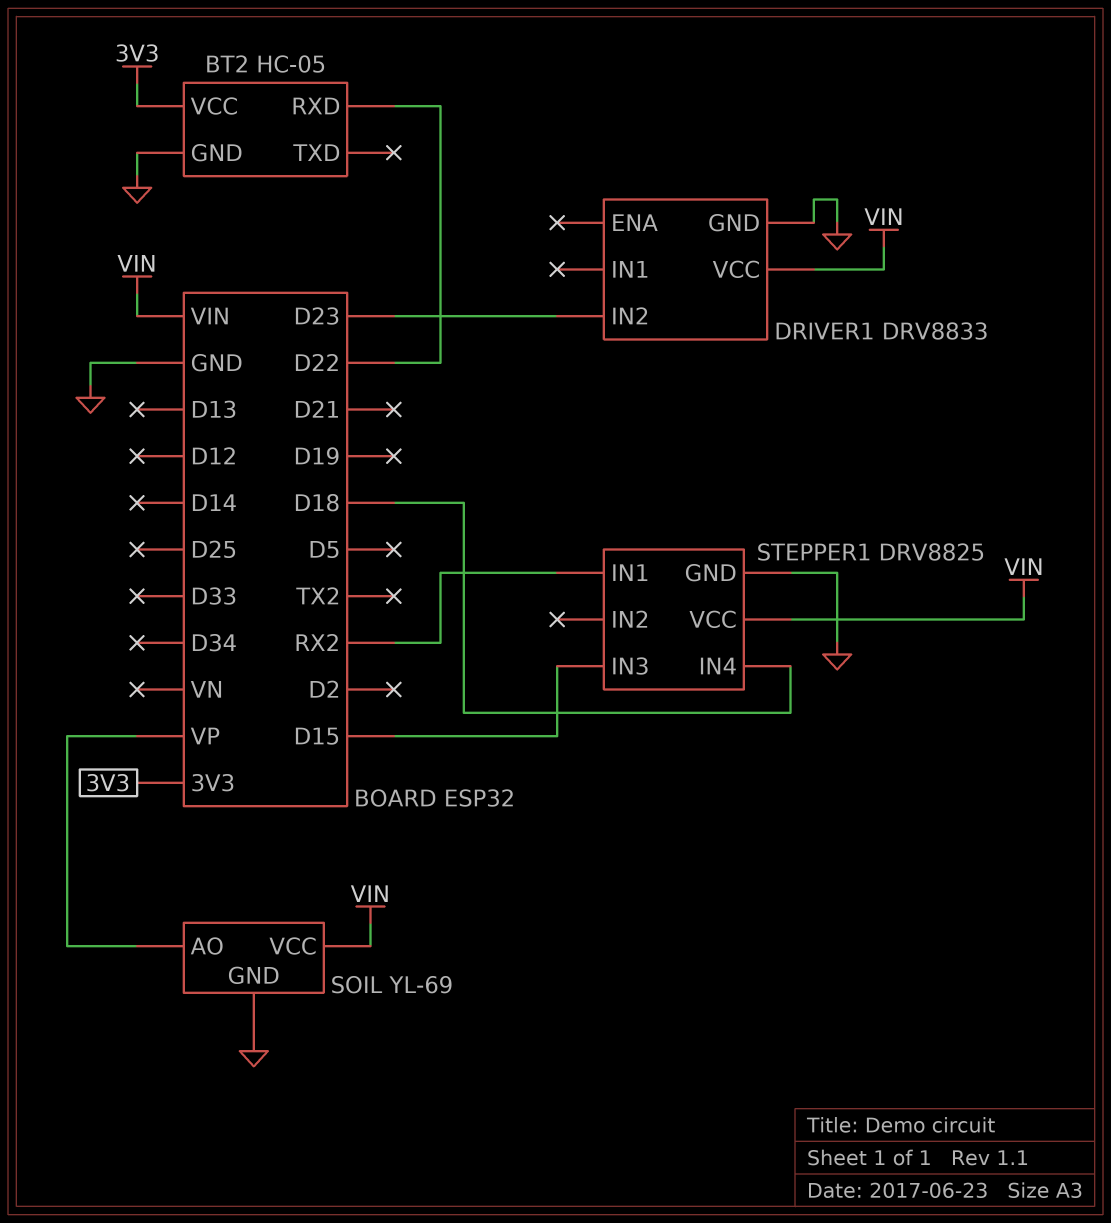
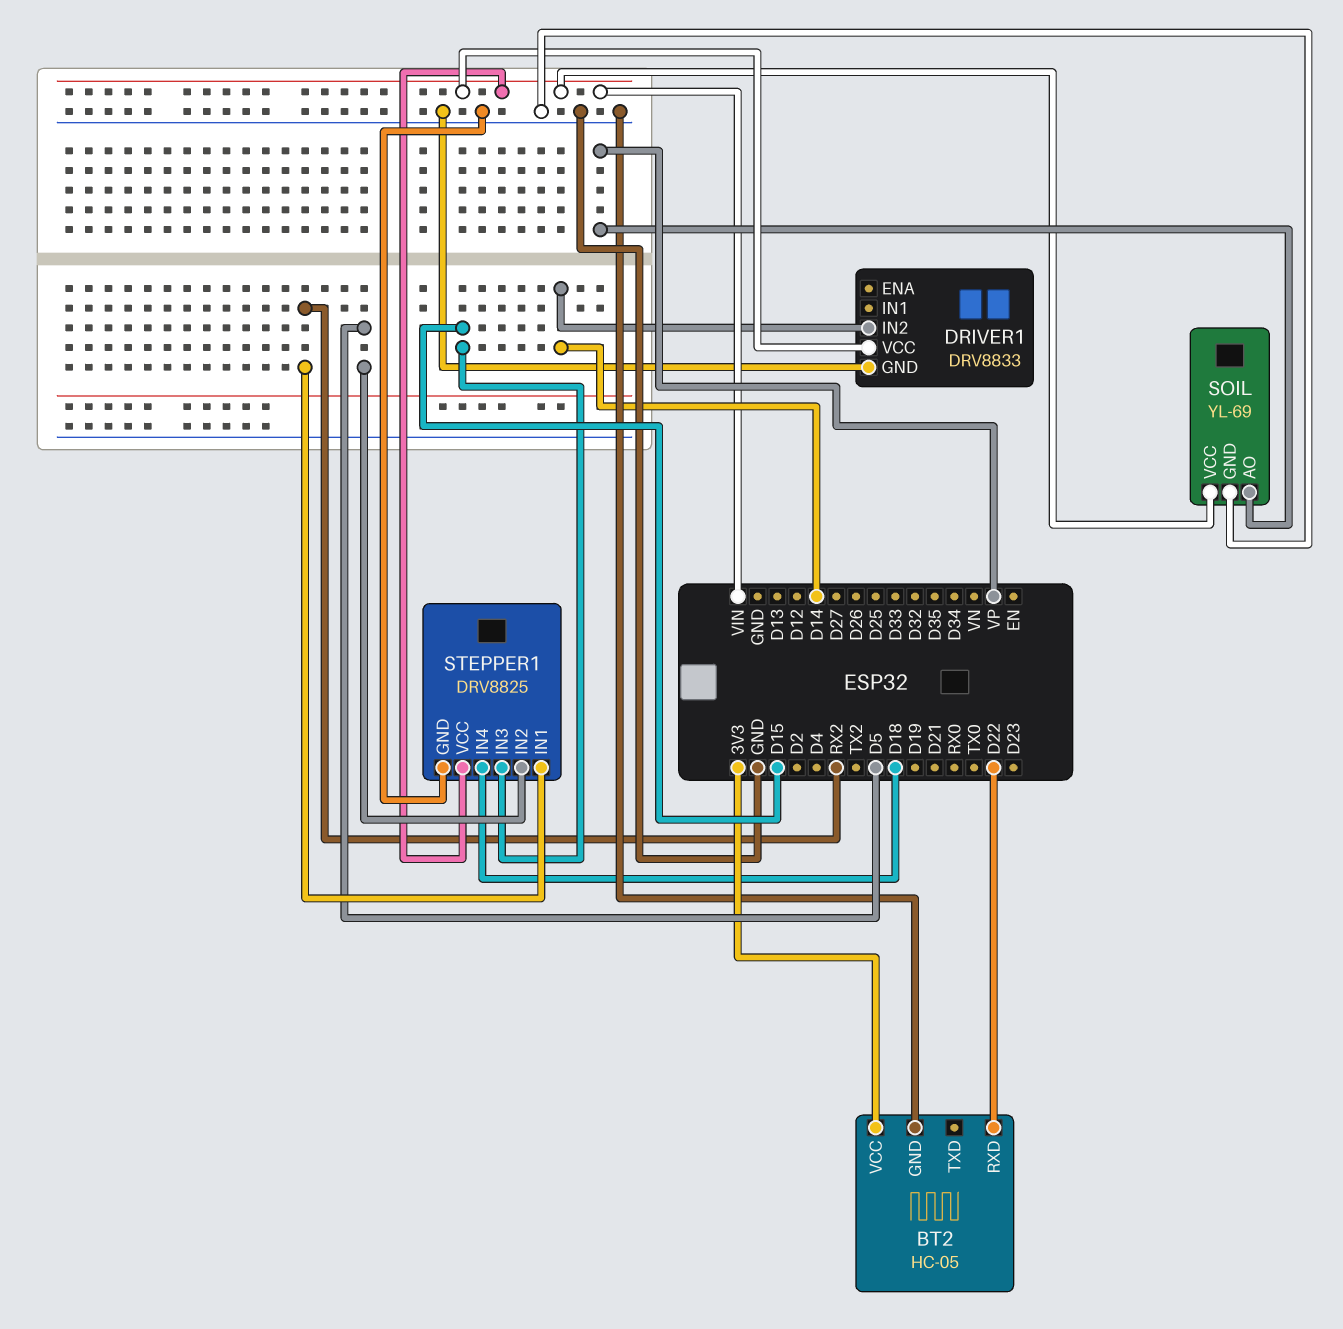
DRIVER1 pin IN2: D23 -> D14
STEPPER1 pin IN2: none -> D5

